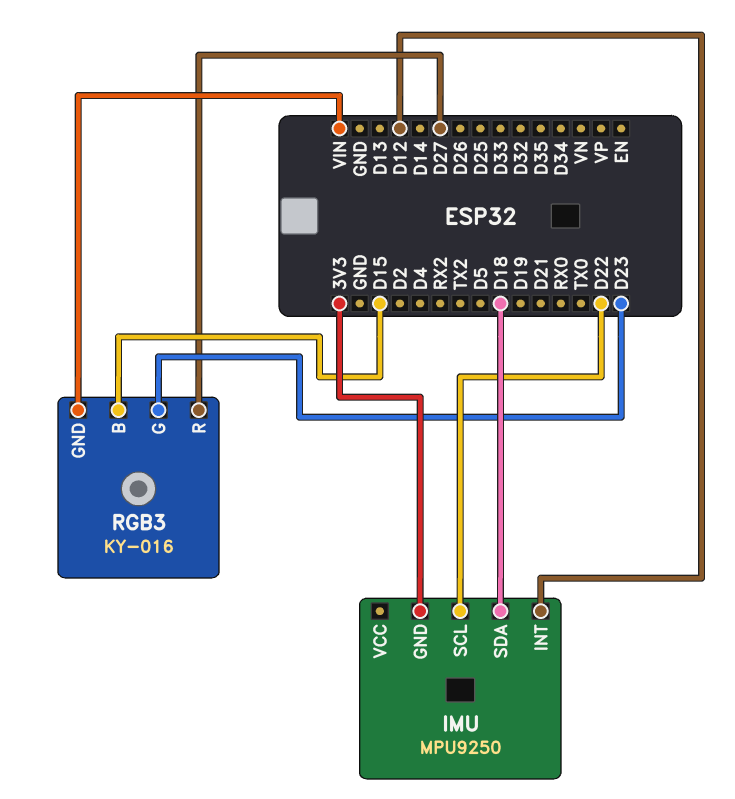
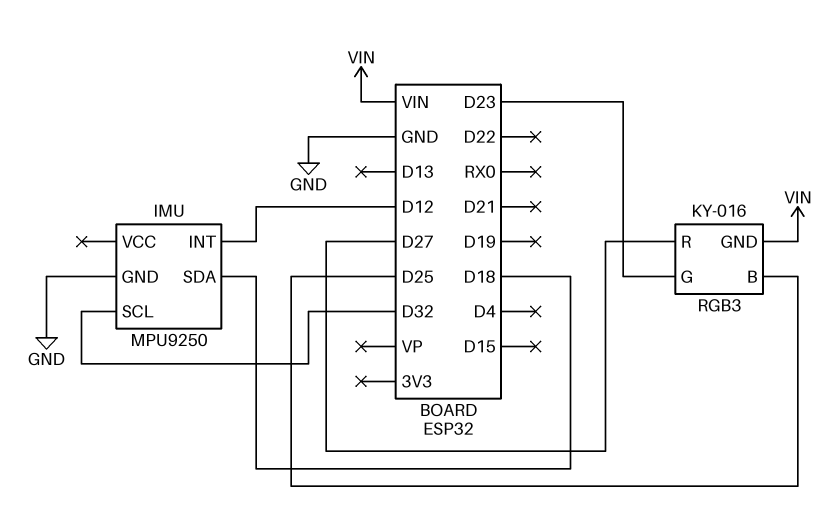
IMU pin GND: 3V3 -> GND
IMU pin SCL: D22 -> D32
RGB3 pin B: D15 -> D25

